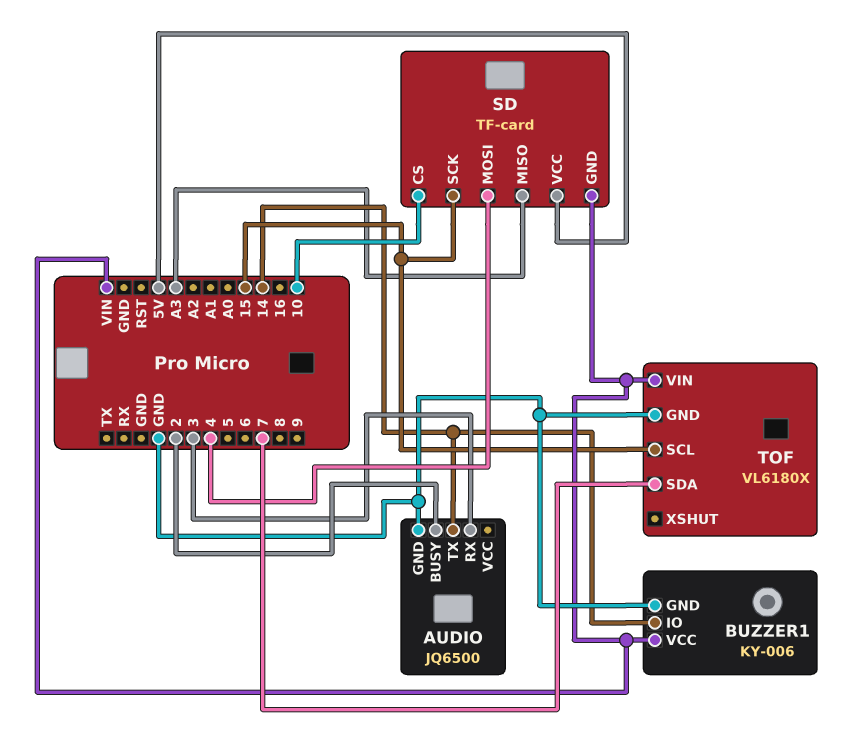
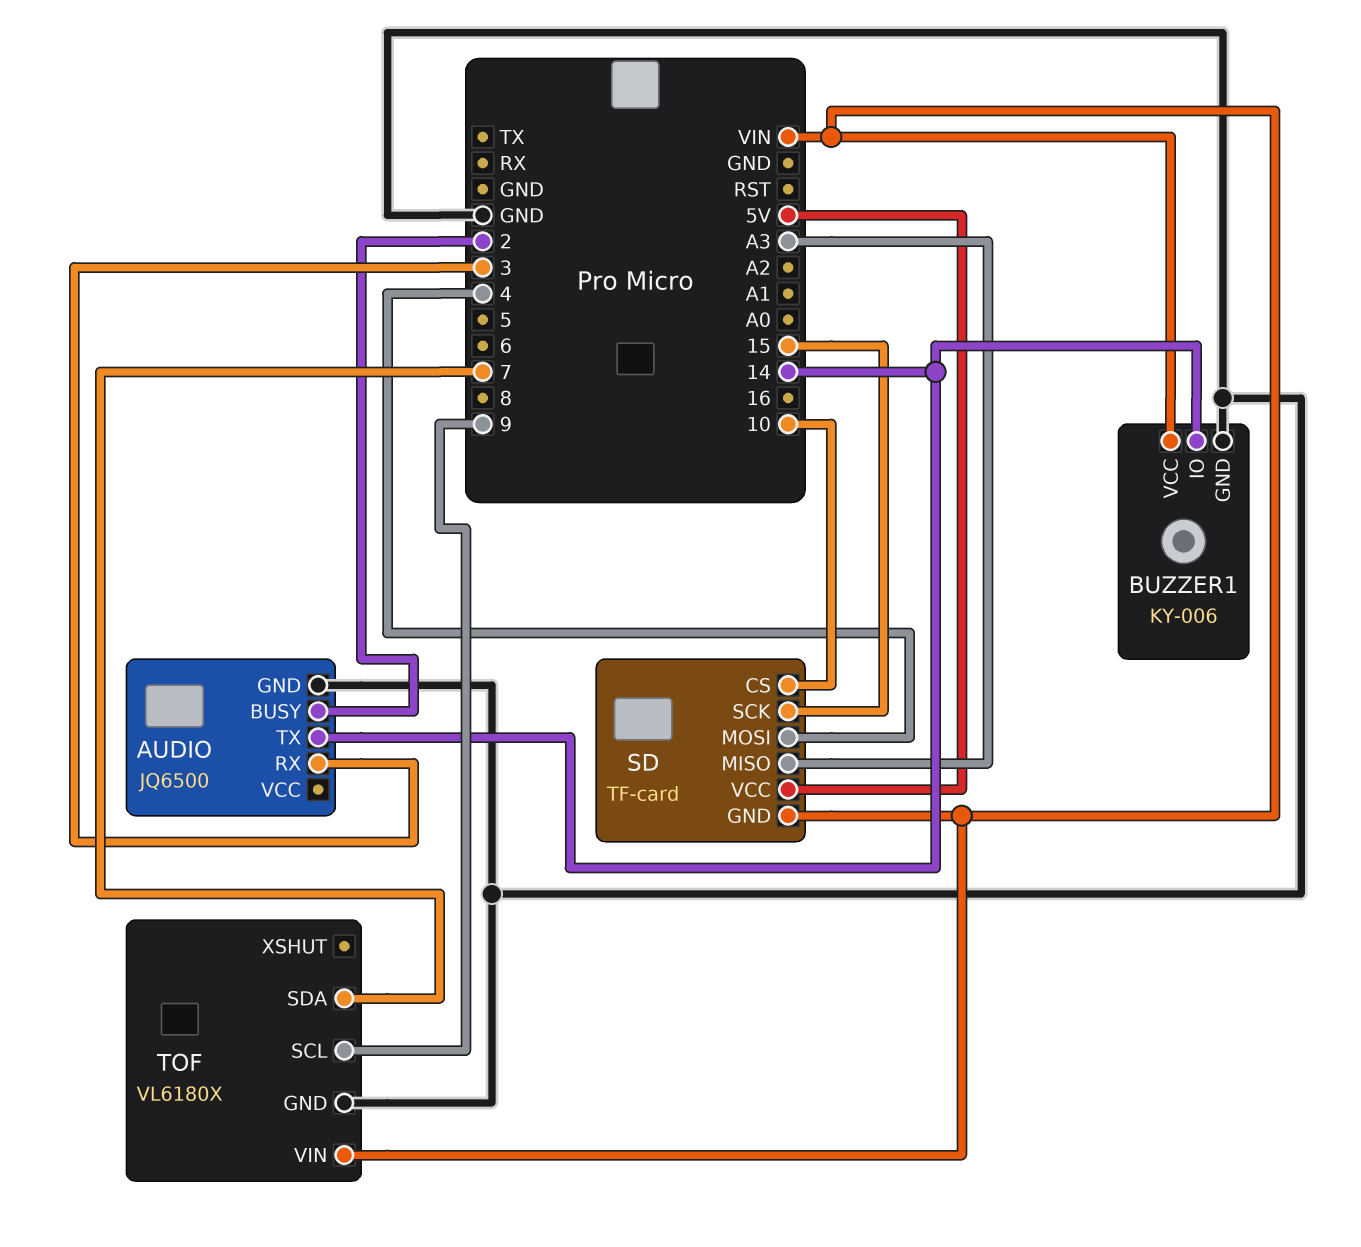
TOF pin SCL: 15 -> 9

